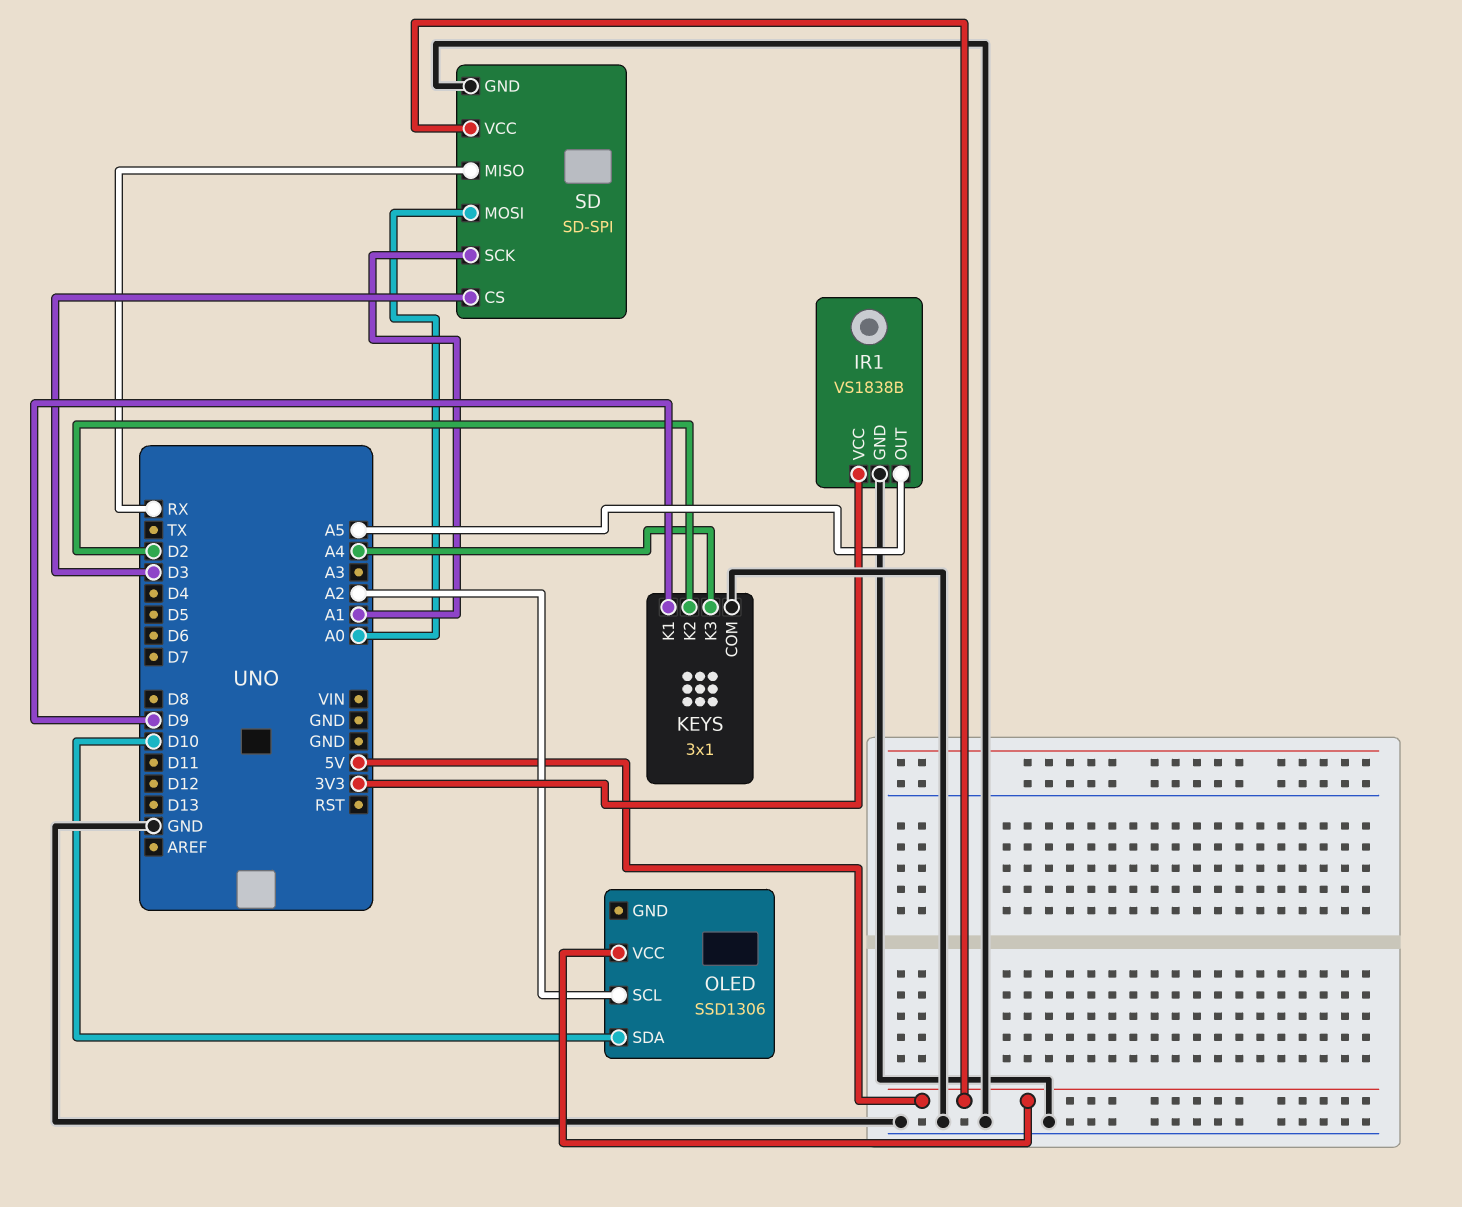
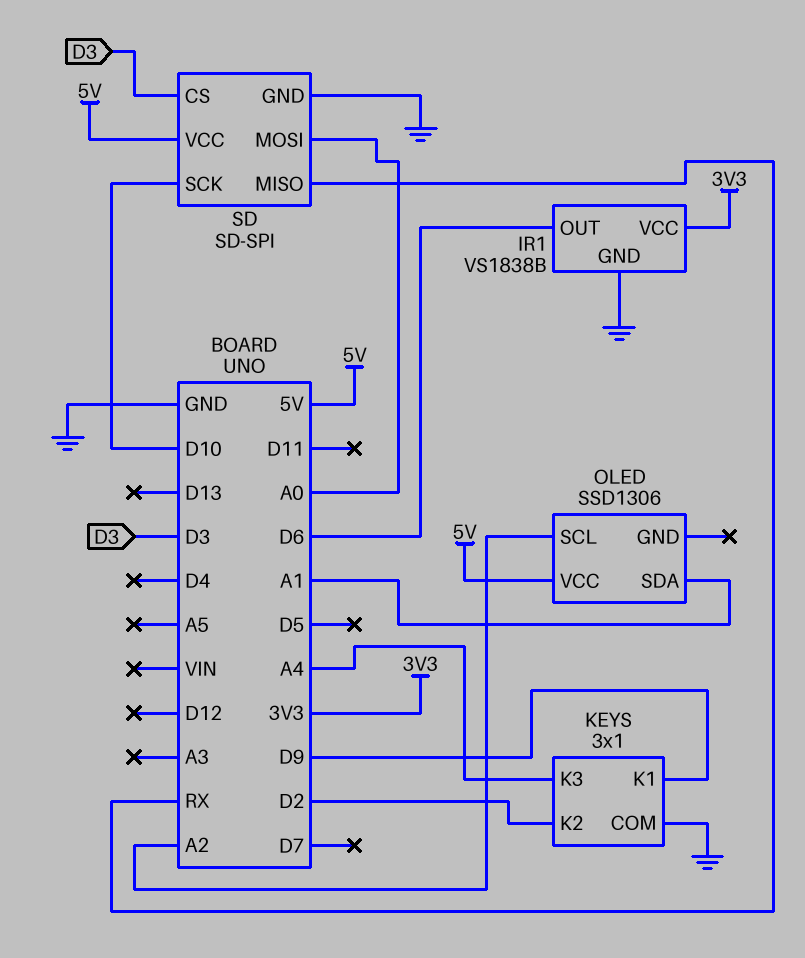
IR1 pin OUT: A5 -> D6
OLED pin SDA: D10 -> A1
SD pin SCK: A1 -> D10

